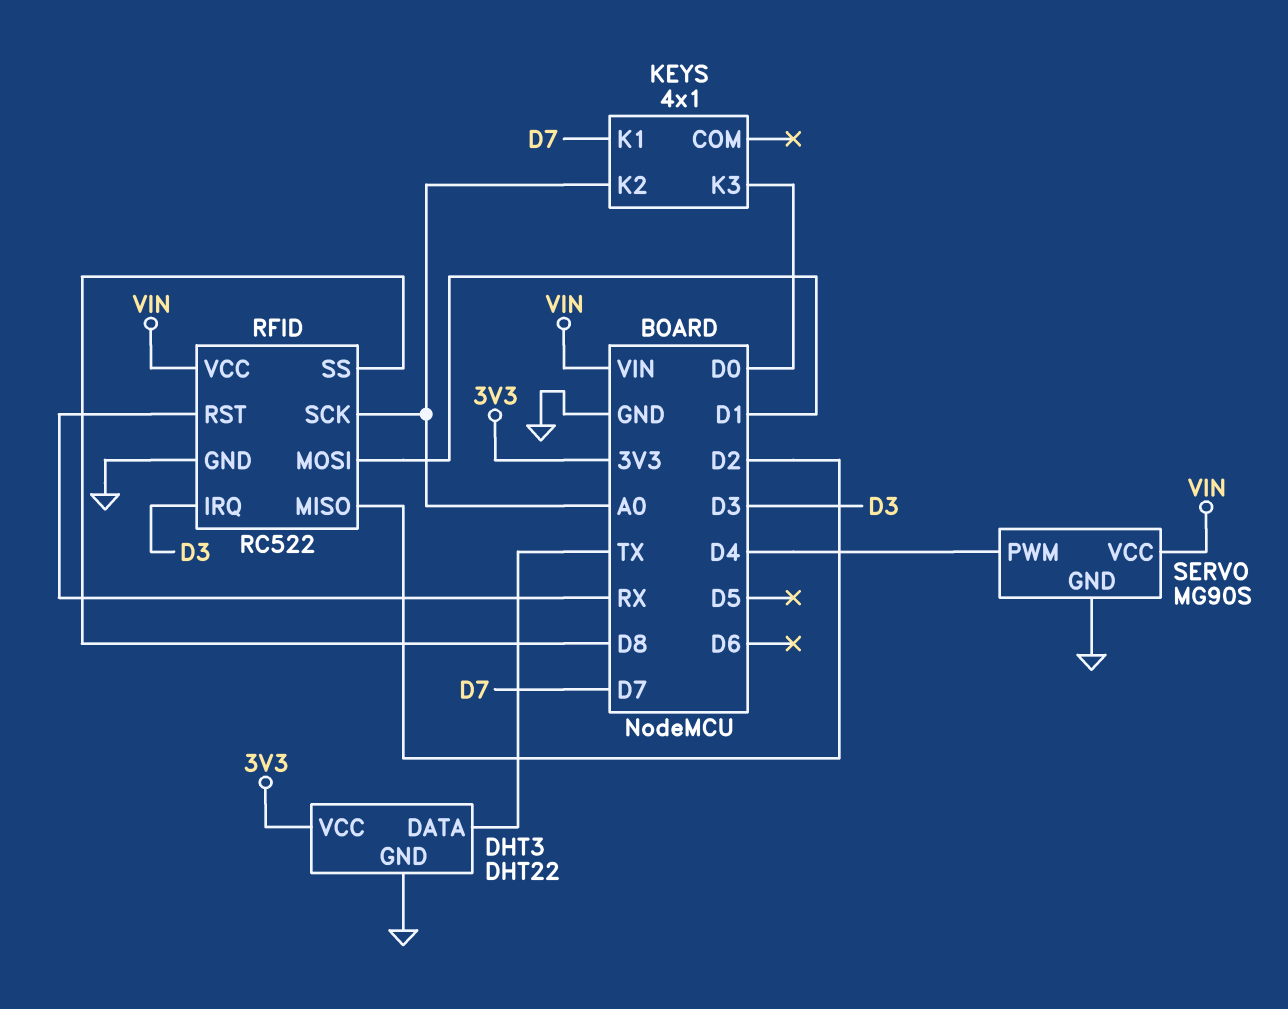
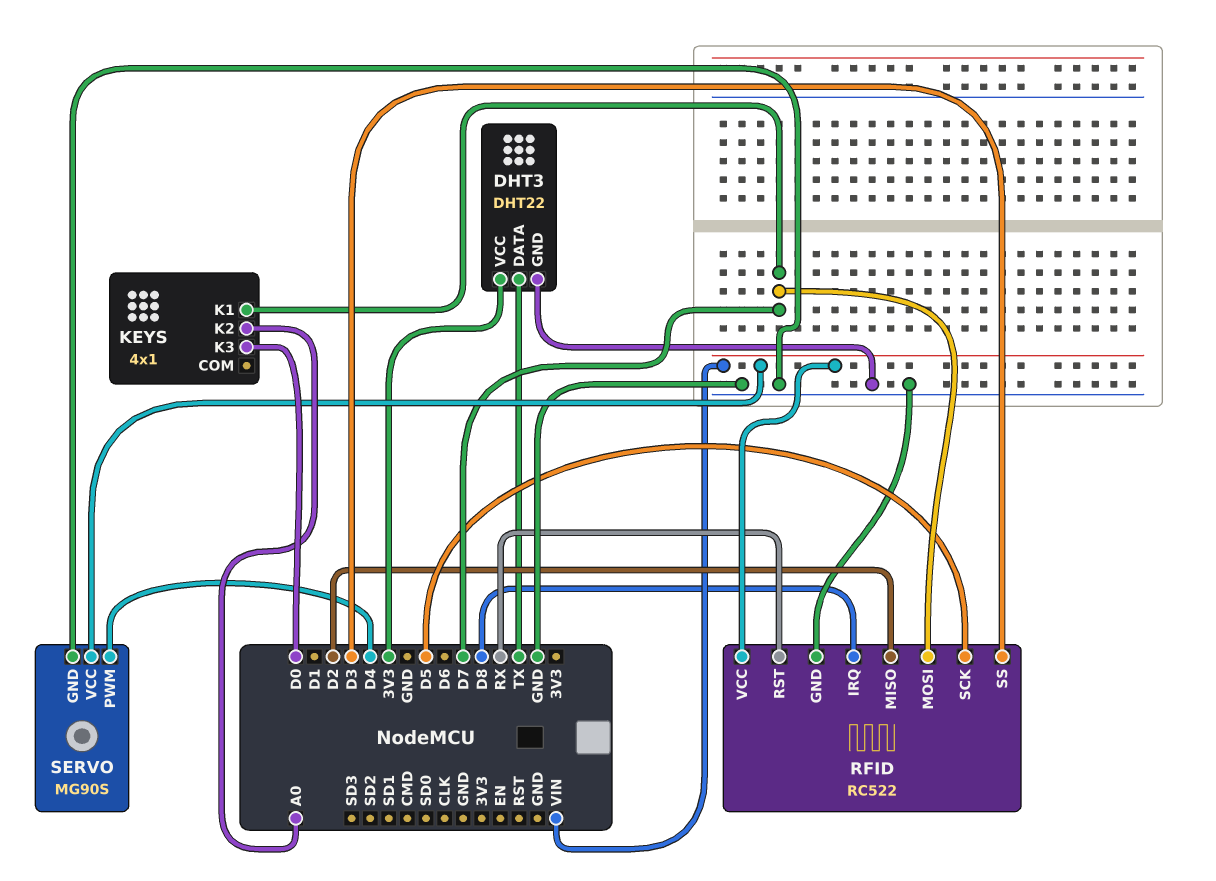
RFID pin IRQ: D3 -> D8
RFID pin MOSI: D1 -> D7
RFID pin SCK: A0 -> D5
RFID pin SS: D8 -> D3

